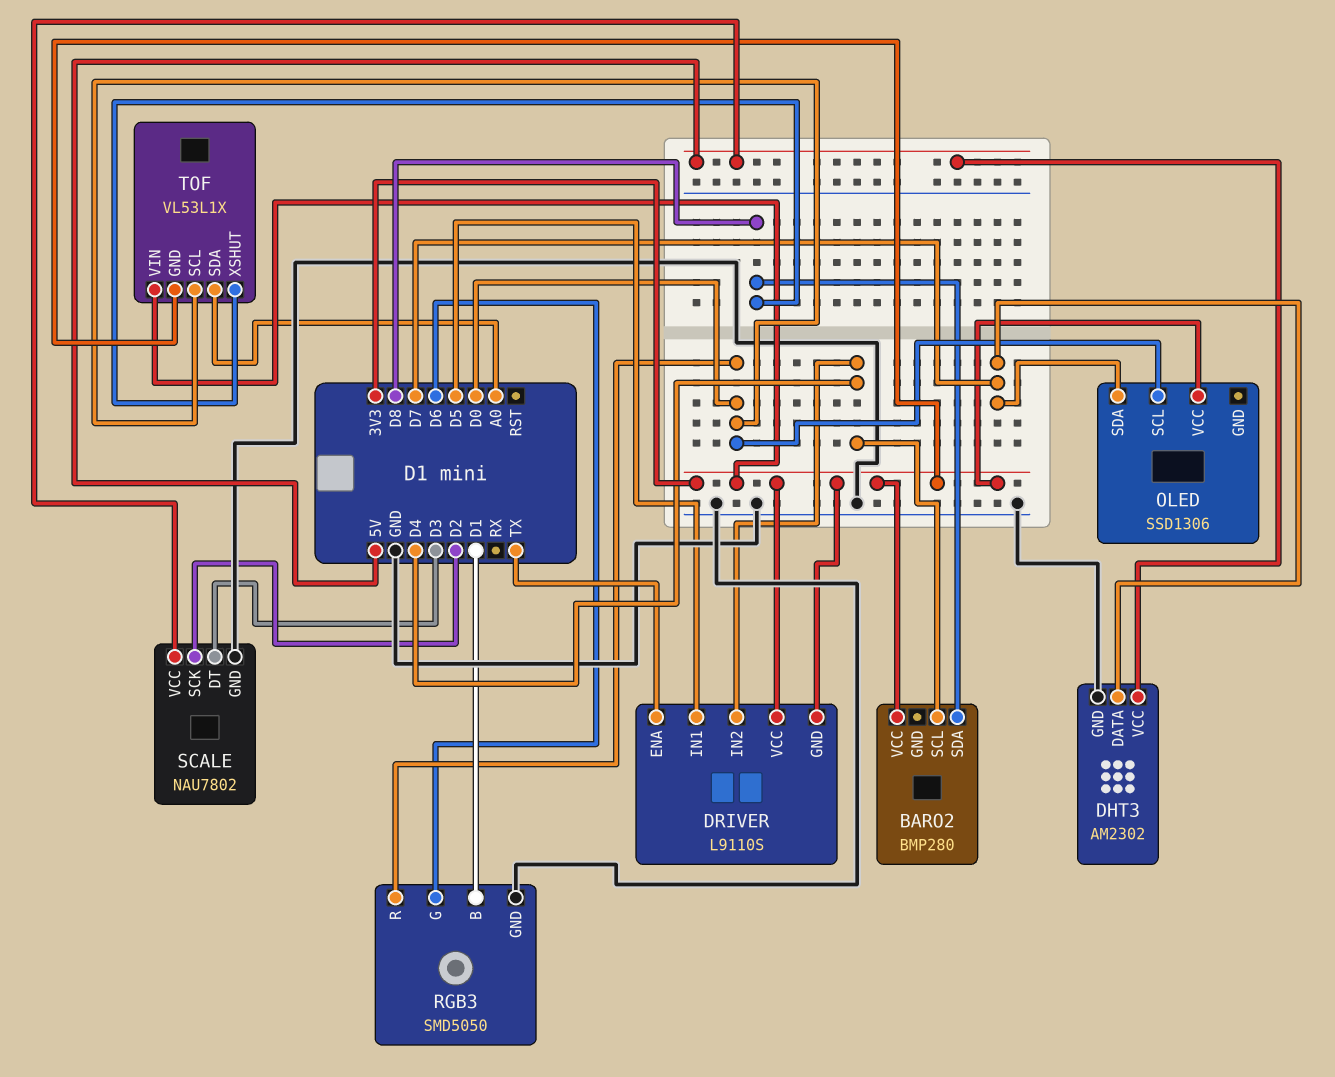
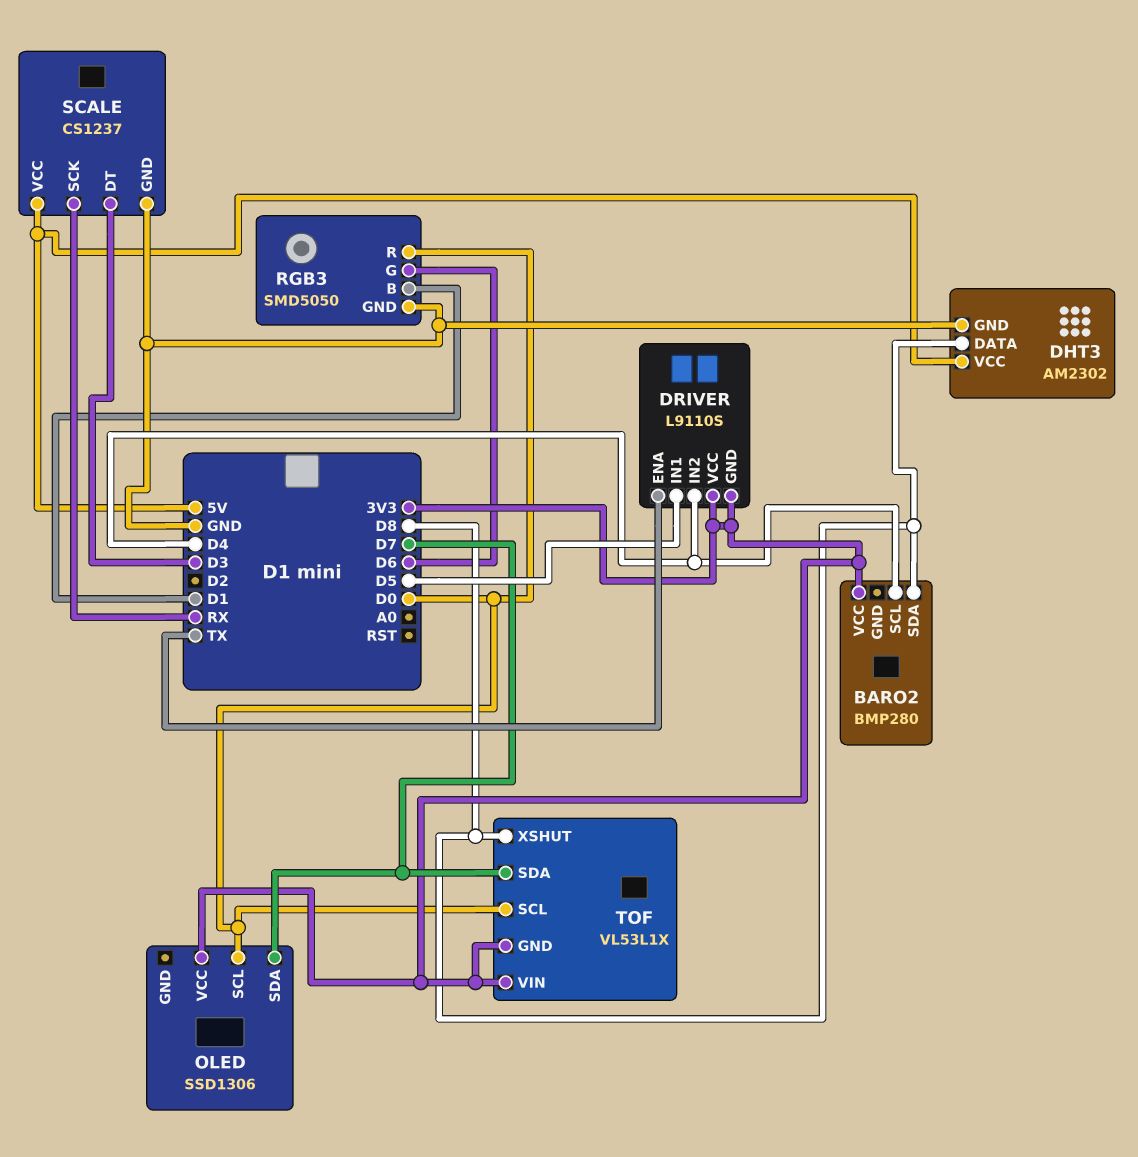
DHT3 pin DATA: D7 -> D8
SCALE: NAU7802 -> CS1237
SCALE pin SCK: D2 -> RX
TOF pin SDA: A0 -> D7

